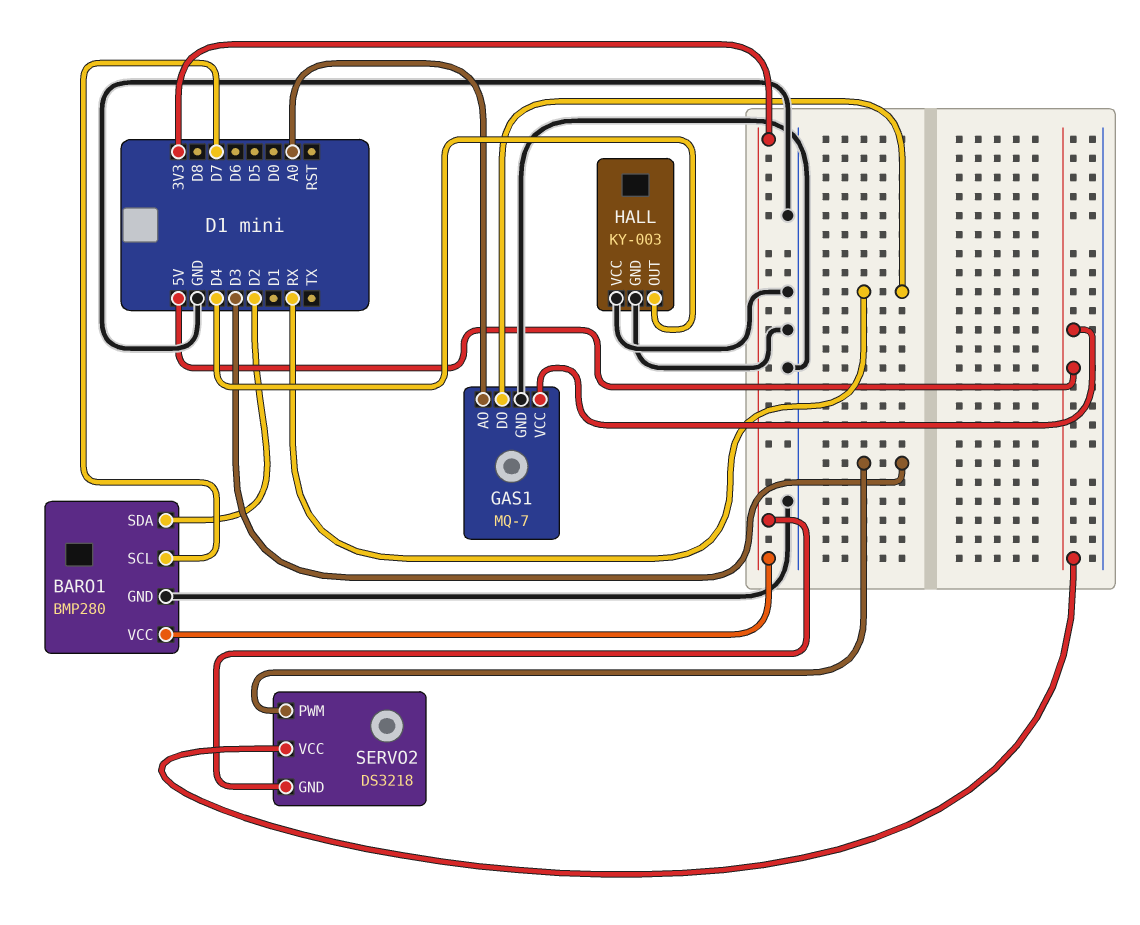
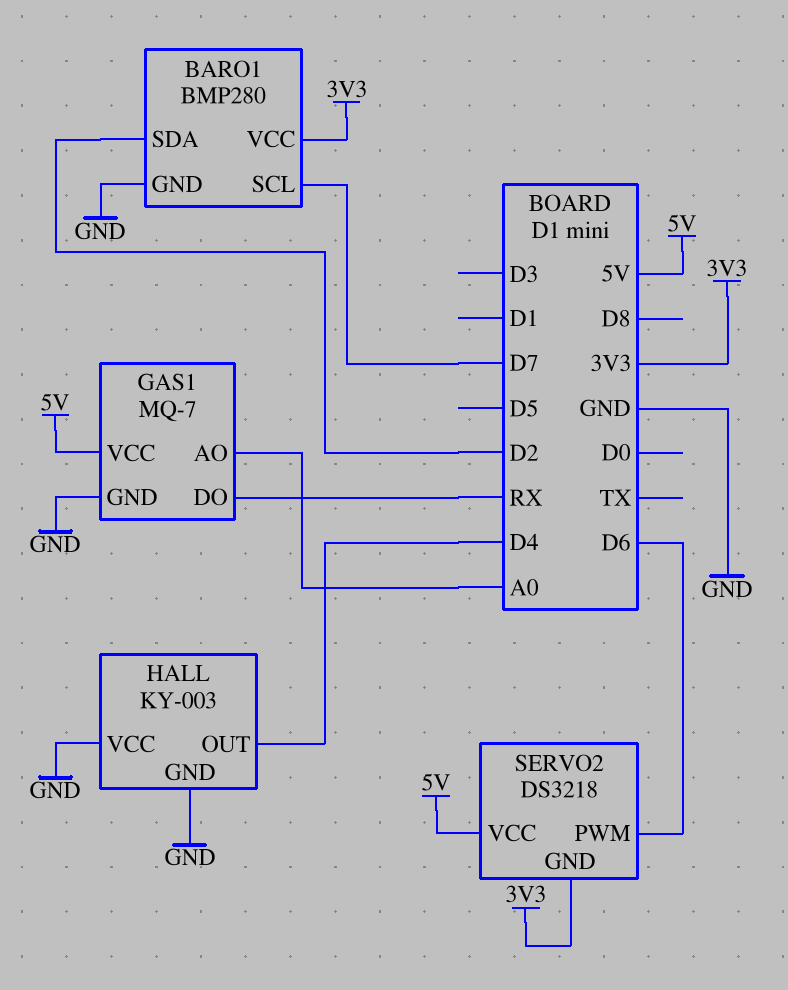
SERVO2 pin PWM: D3 -> D6

